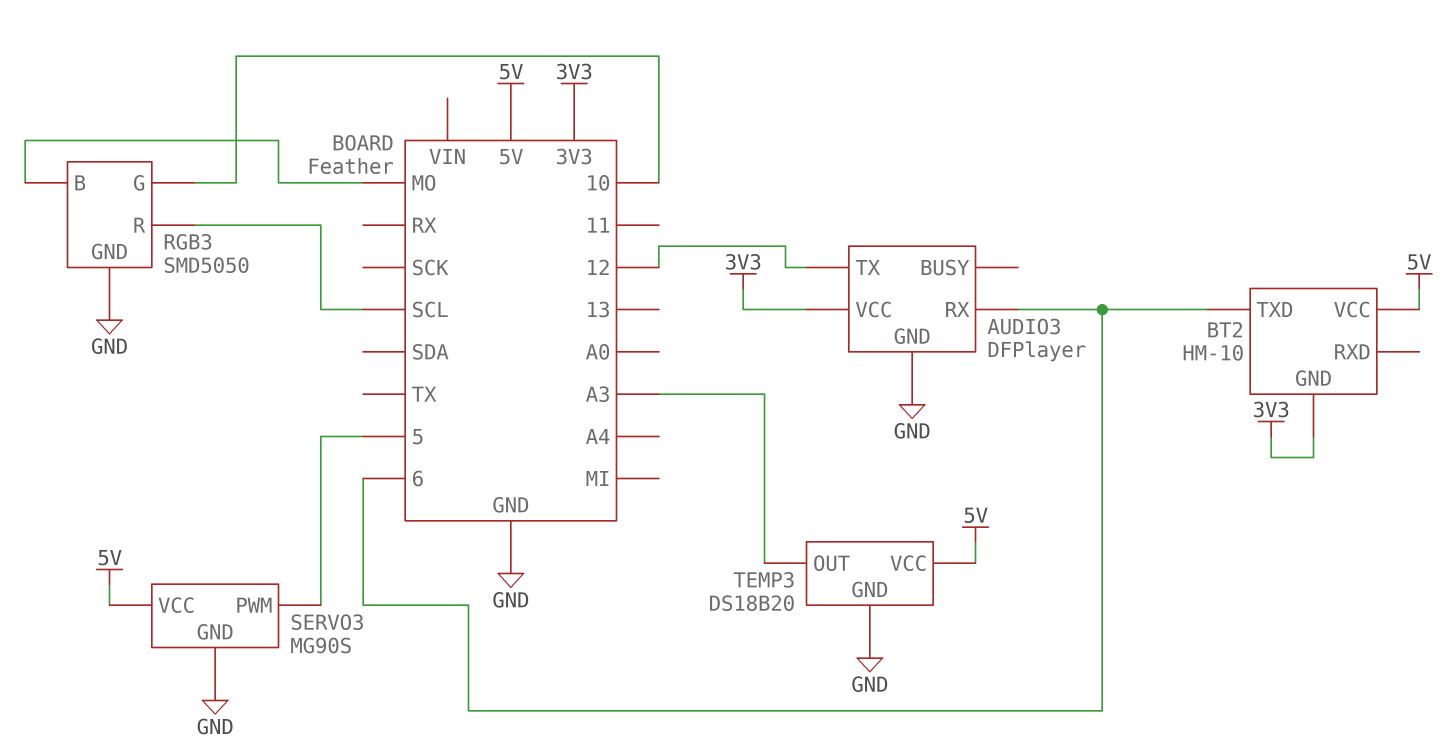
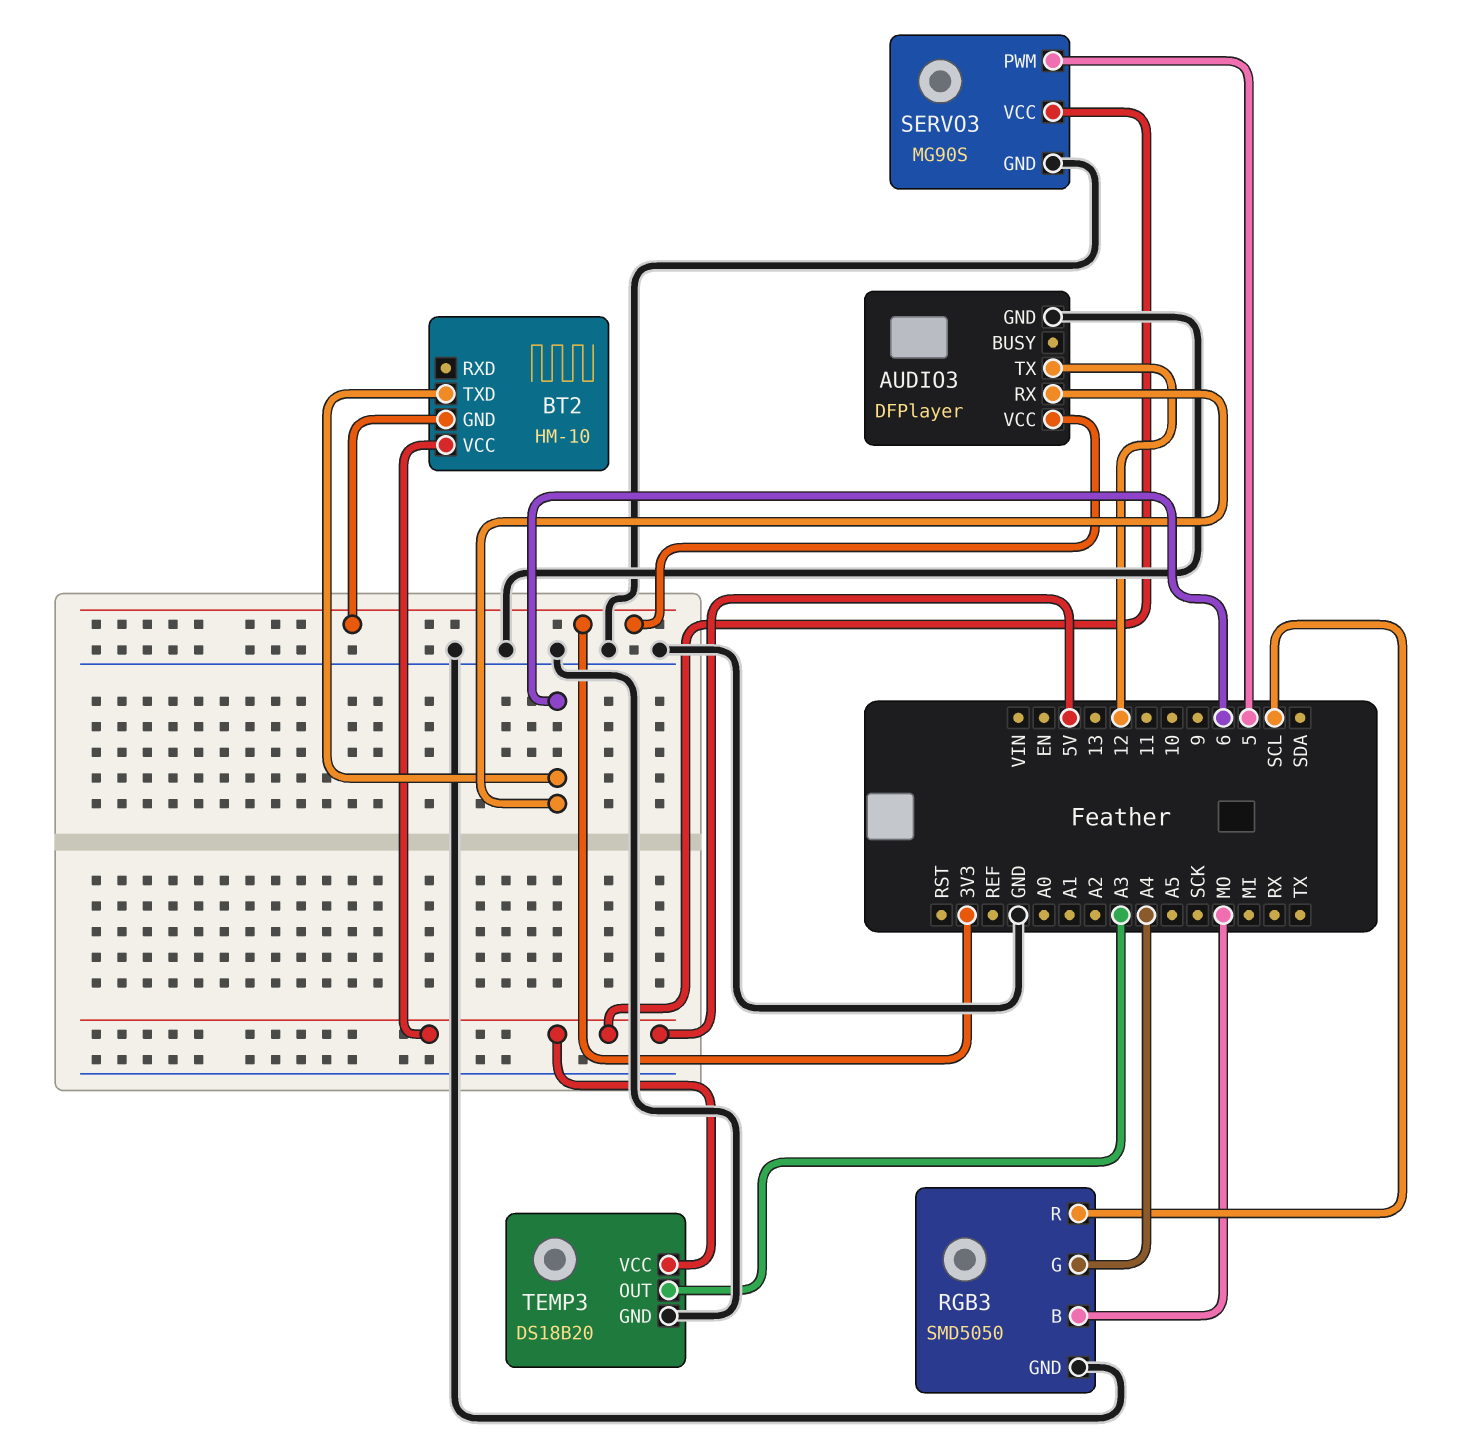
RGB3 pin G: 10 -> A4

